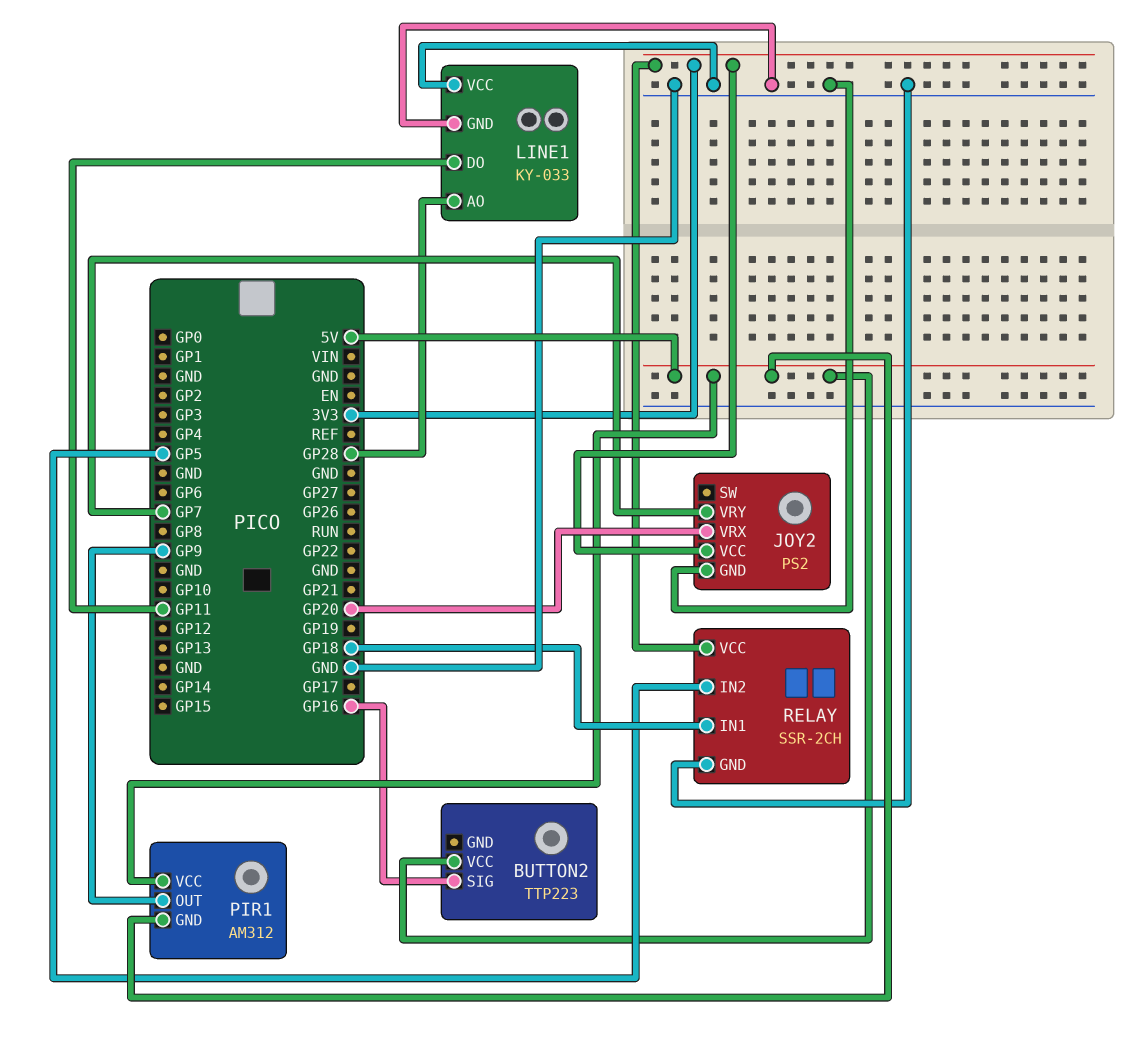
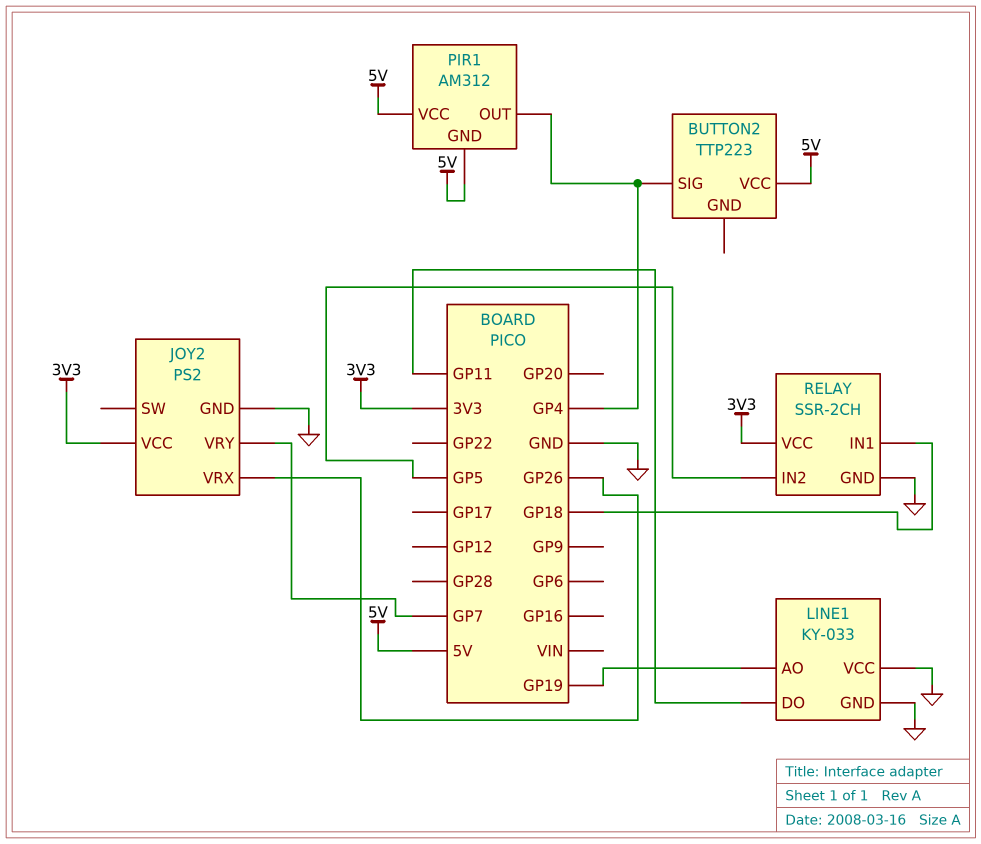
BUTTON2 pin SIG: GP16 -> GP4
JOY2 pin VRX: GP20 -> GP26
LINE1 pin AO: GP28 -> GP19
PIR1 pin OUT: GP9 -> GP4

